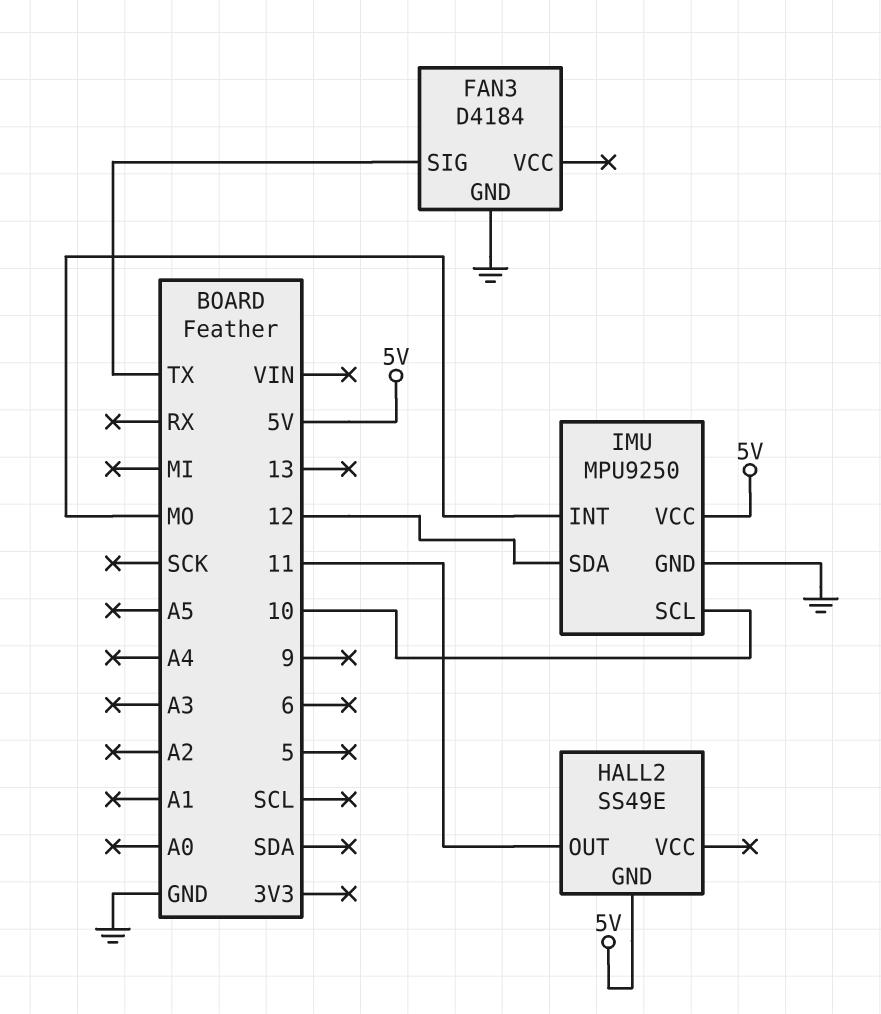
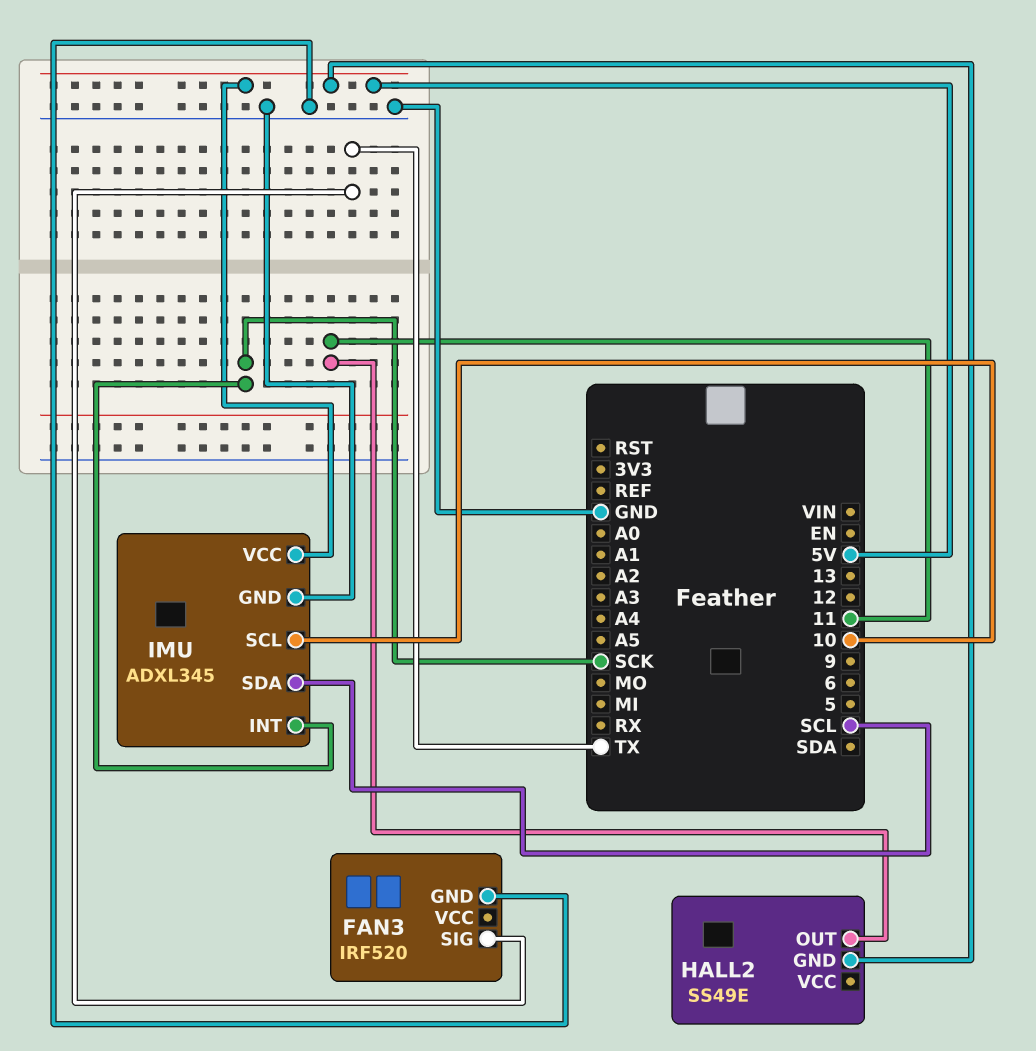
FAN3: D4184 -> IRF520
IMU: MPU9250 -> ADXL345
IMU pin INT: MO -> SCK
IMU pin SDA: 12 -> SCL

